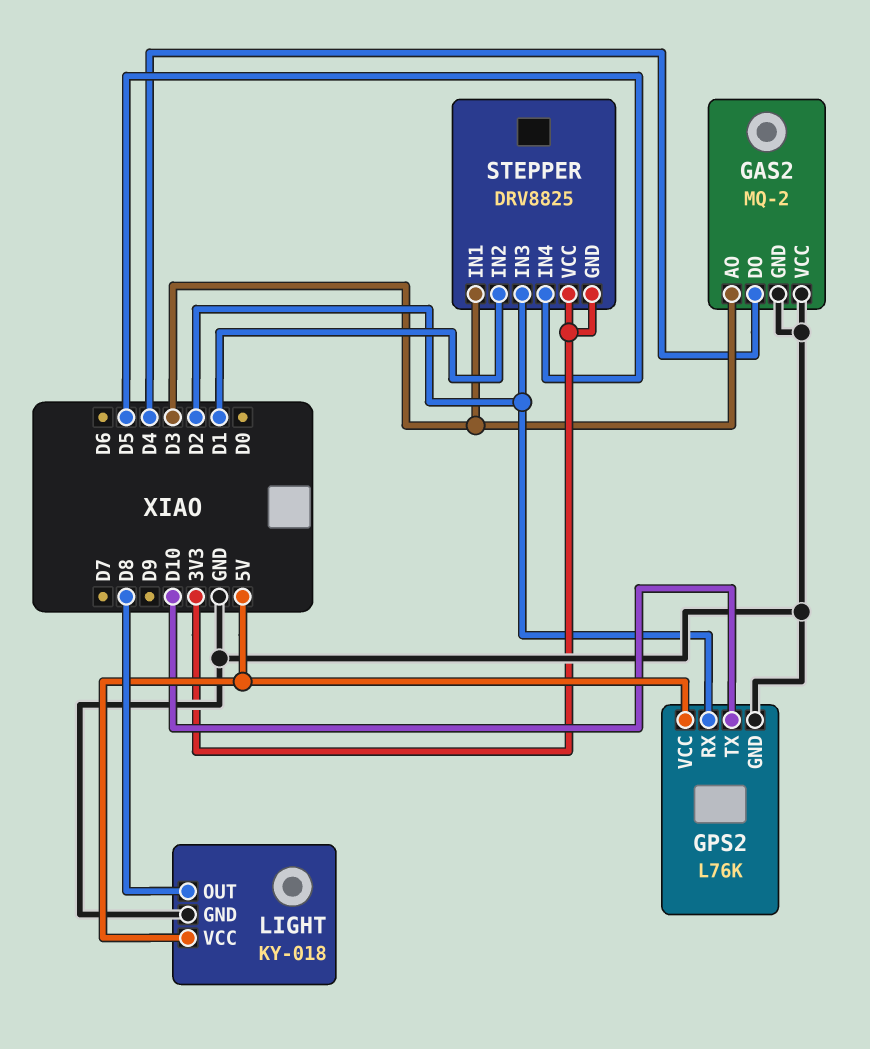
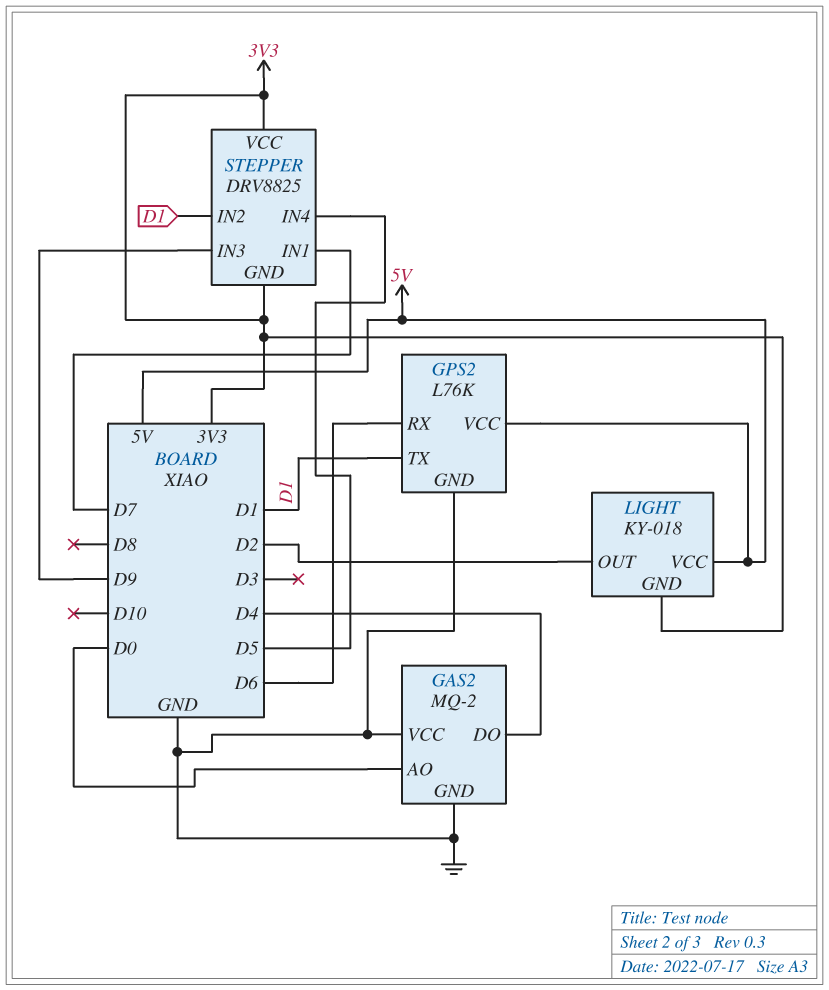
GAS2 pin AO: D3 -> D0
GPS2 pin RX: D2 -> D6
GPS2 pin TX: D10 -> D1
LIGHT pin GND: GND -> 3V3
LIGHT pin OUT: D8 -> D2
STEPPER pin IN1: D3 -> D7
STEPPER pin IN3: D2 -> D9

